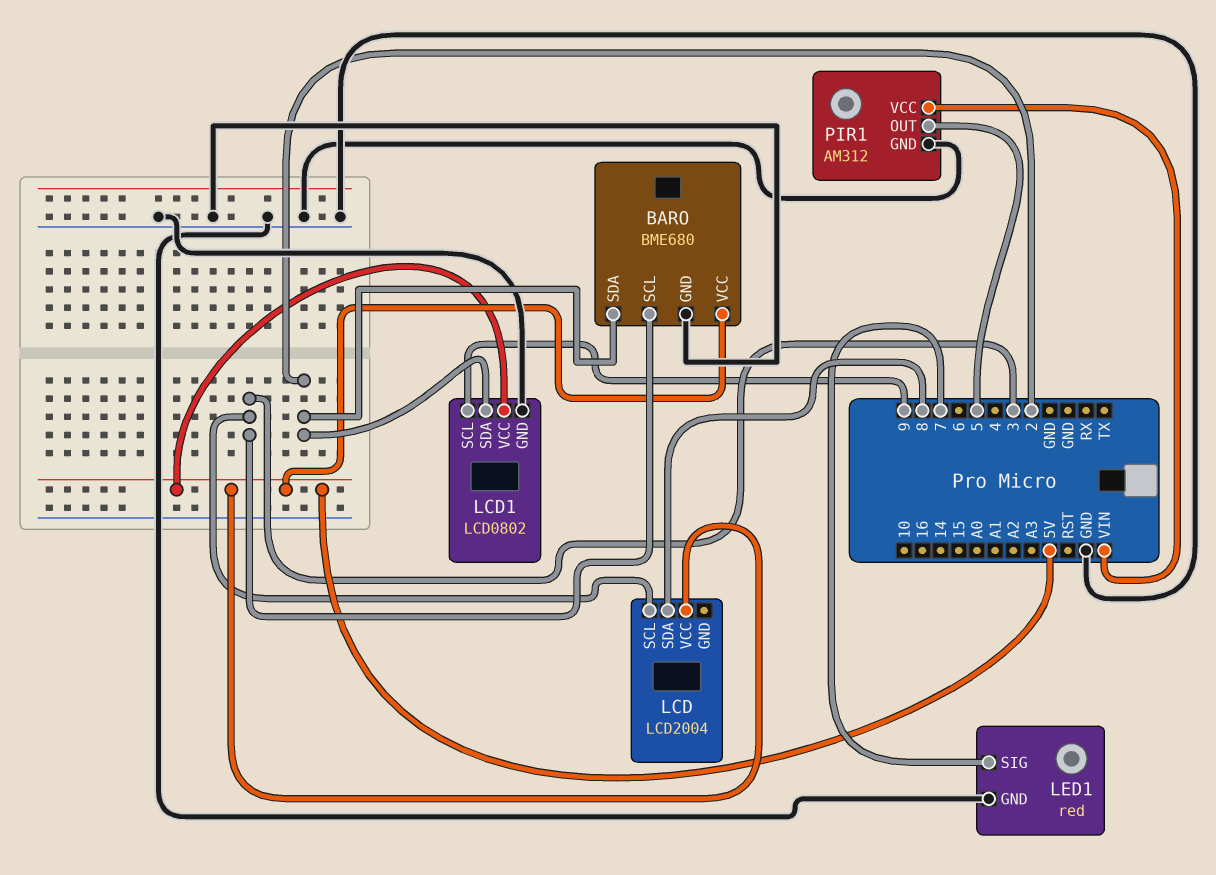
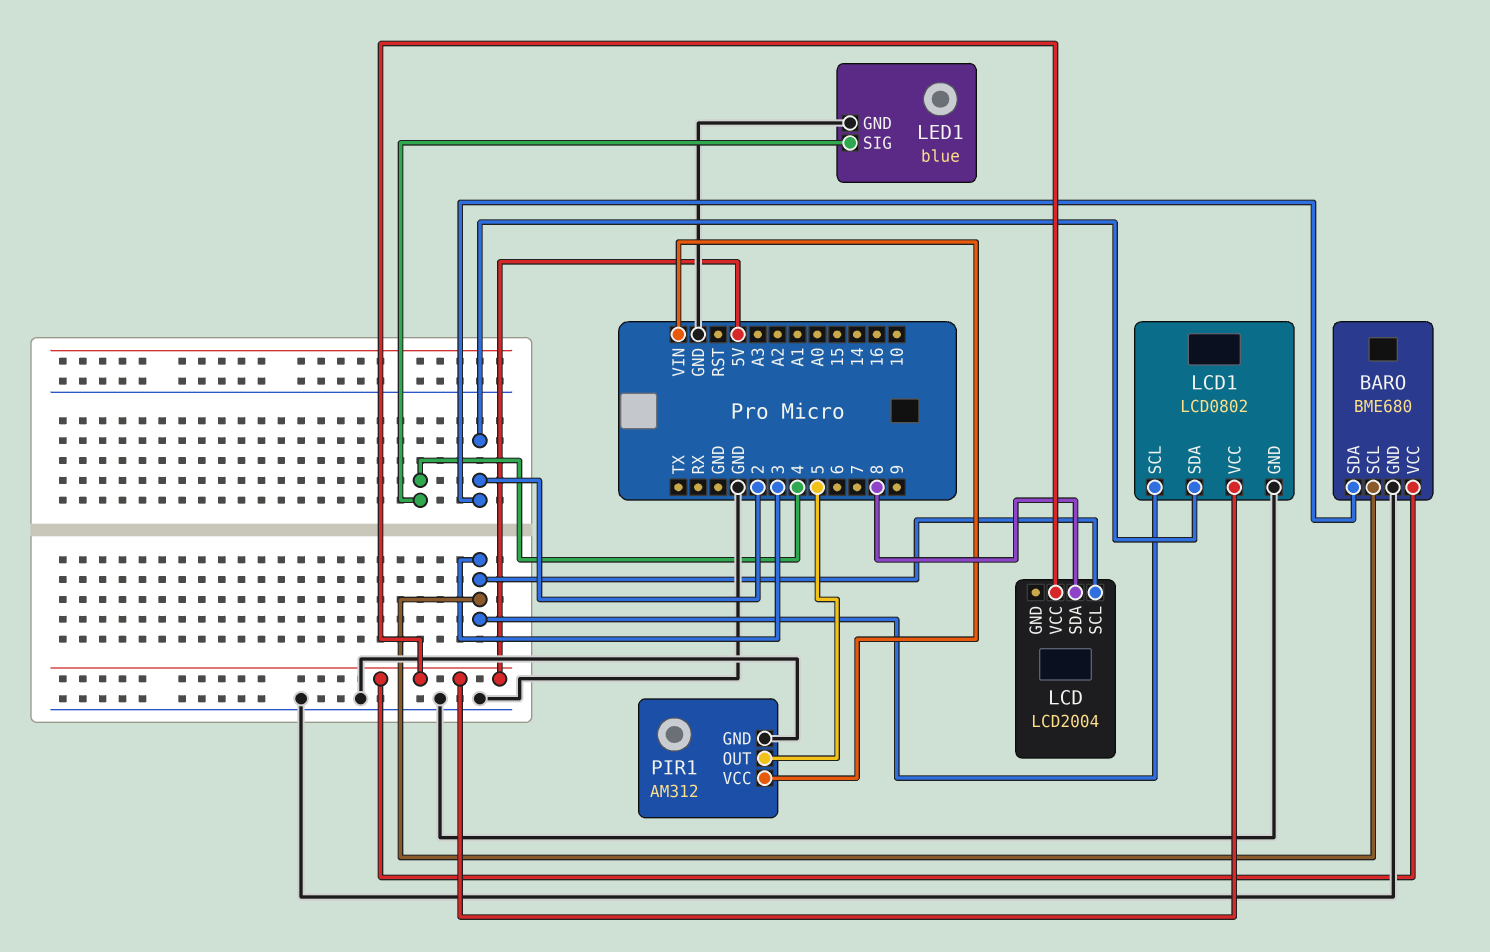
LCD1 pin SCL: 9 -> 3
LED1: red -> blue
LED1 pin SIG: 7 -> 4

